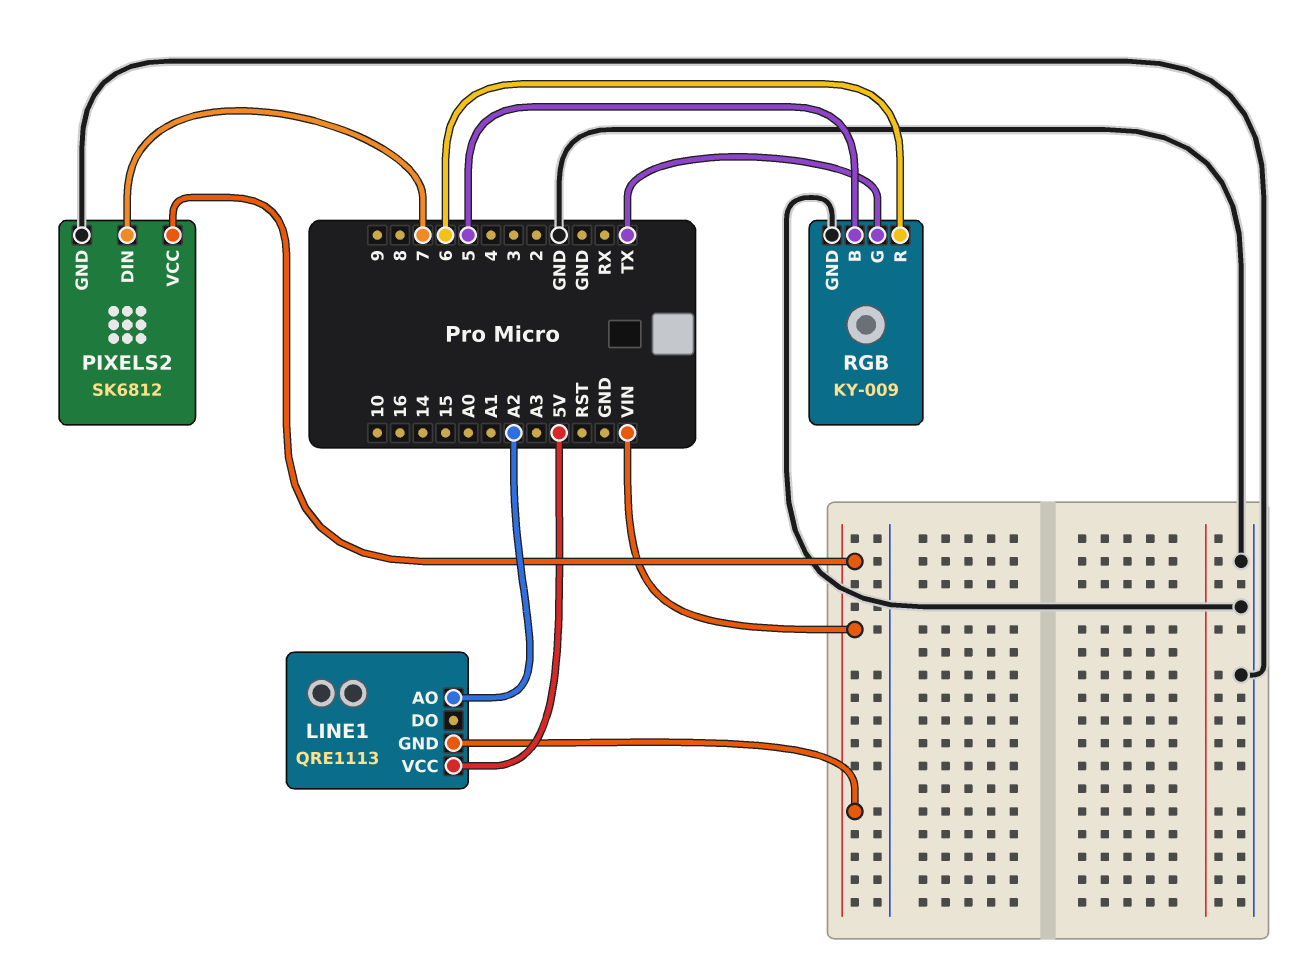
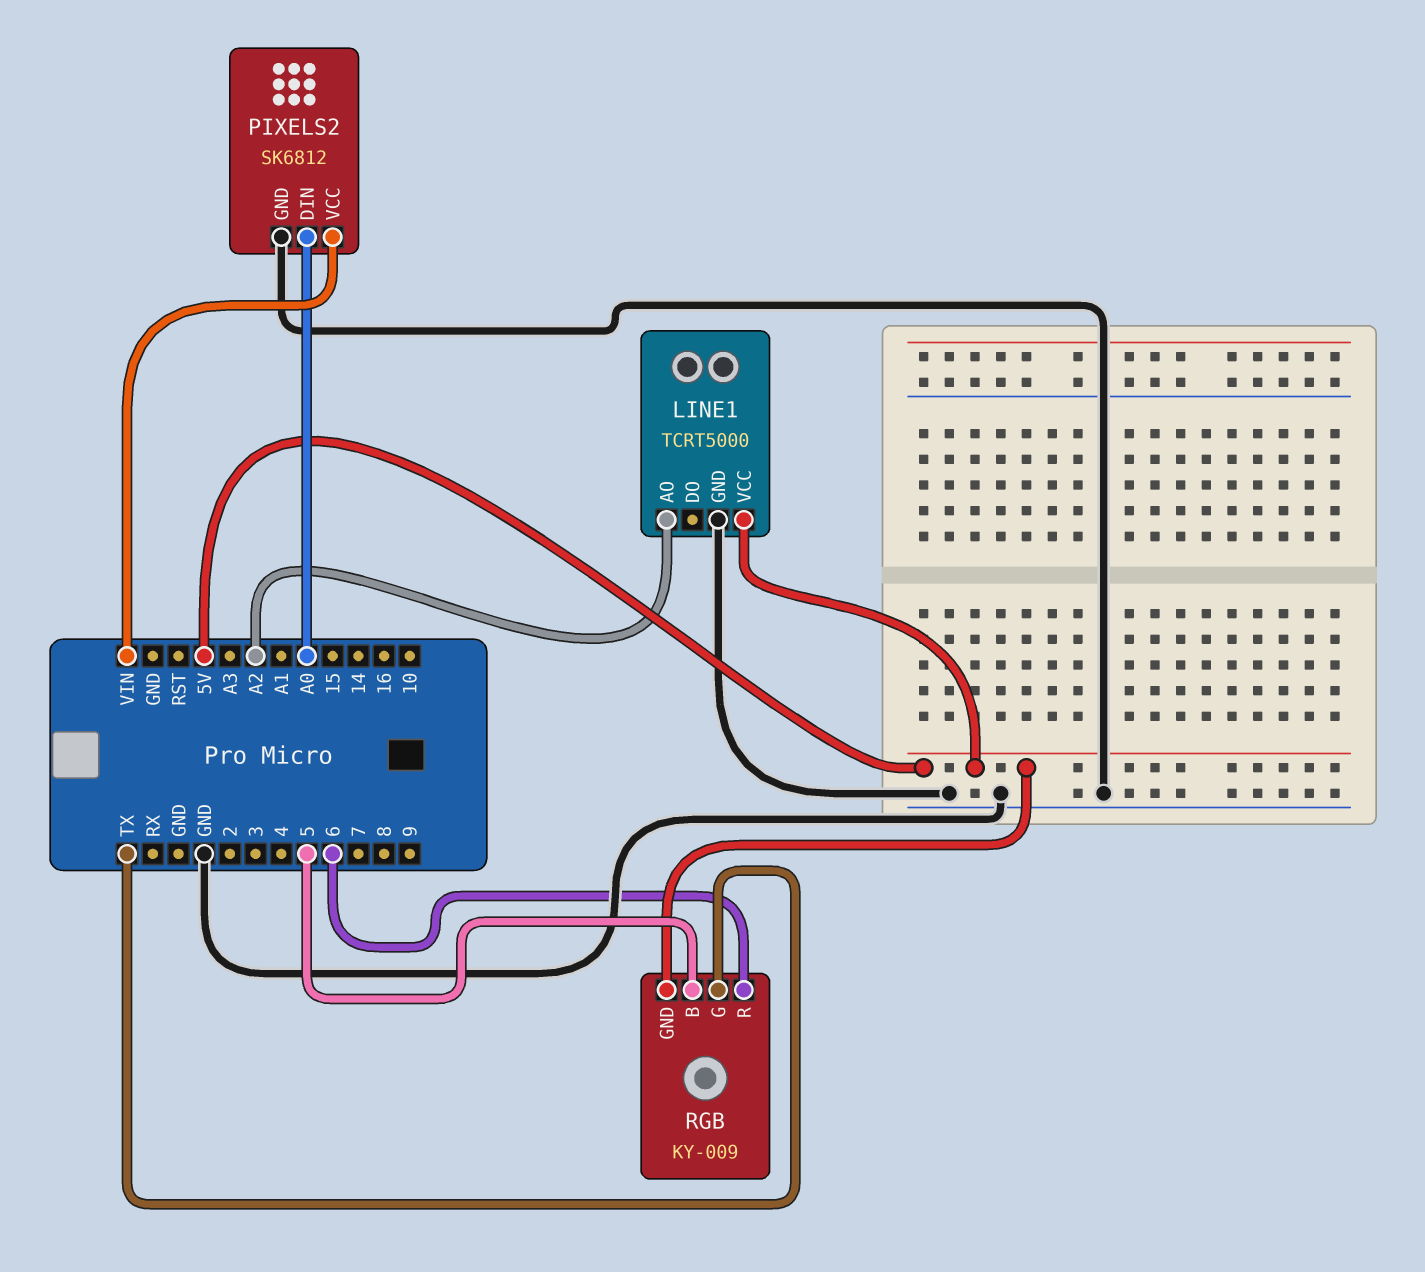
LINE1: QRE1113 -> TCRT5000
LINE1 pin GND: VIN -> GND
PIXELS2 pin DIN: 7 -> A0
RGB pin GND: GND -> 5V

